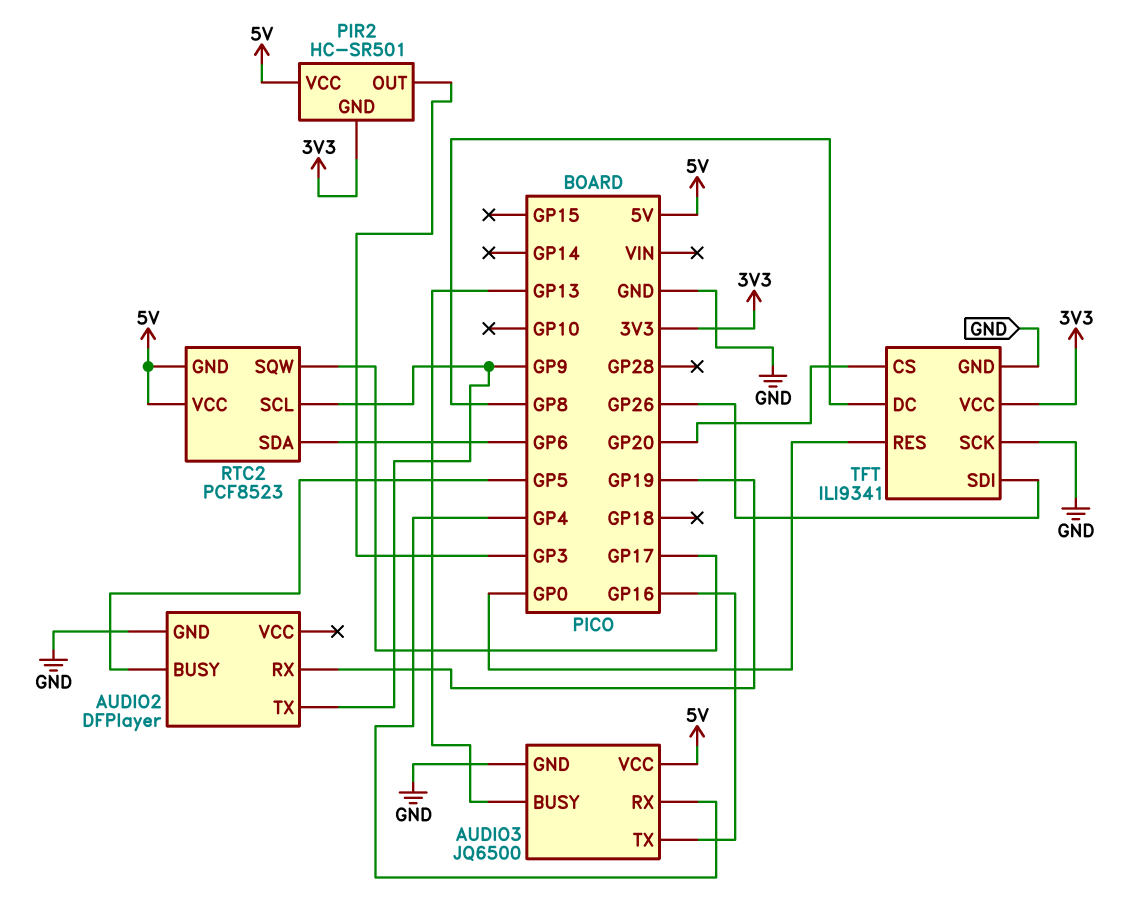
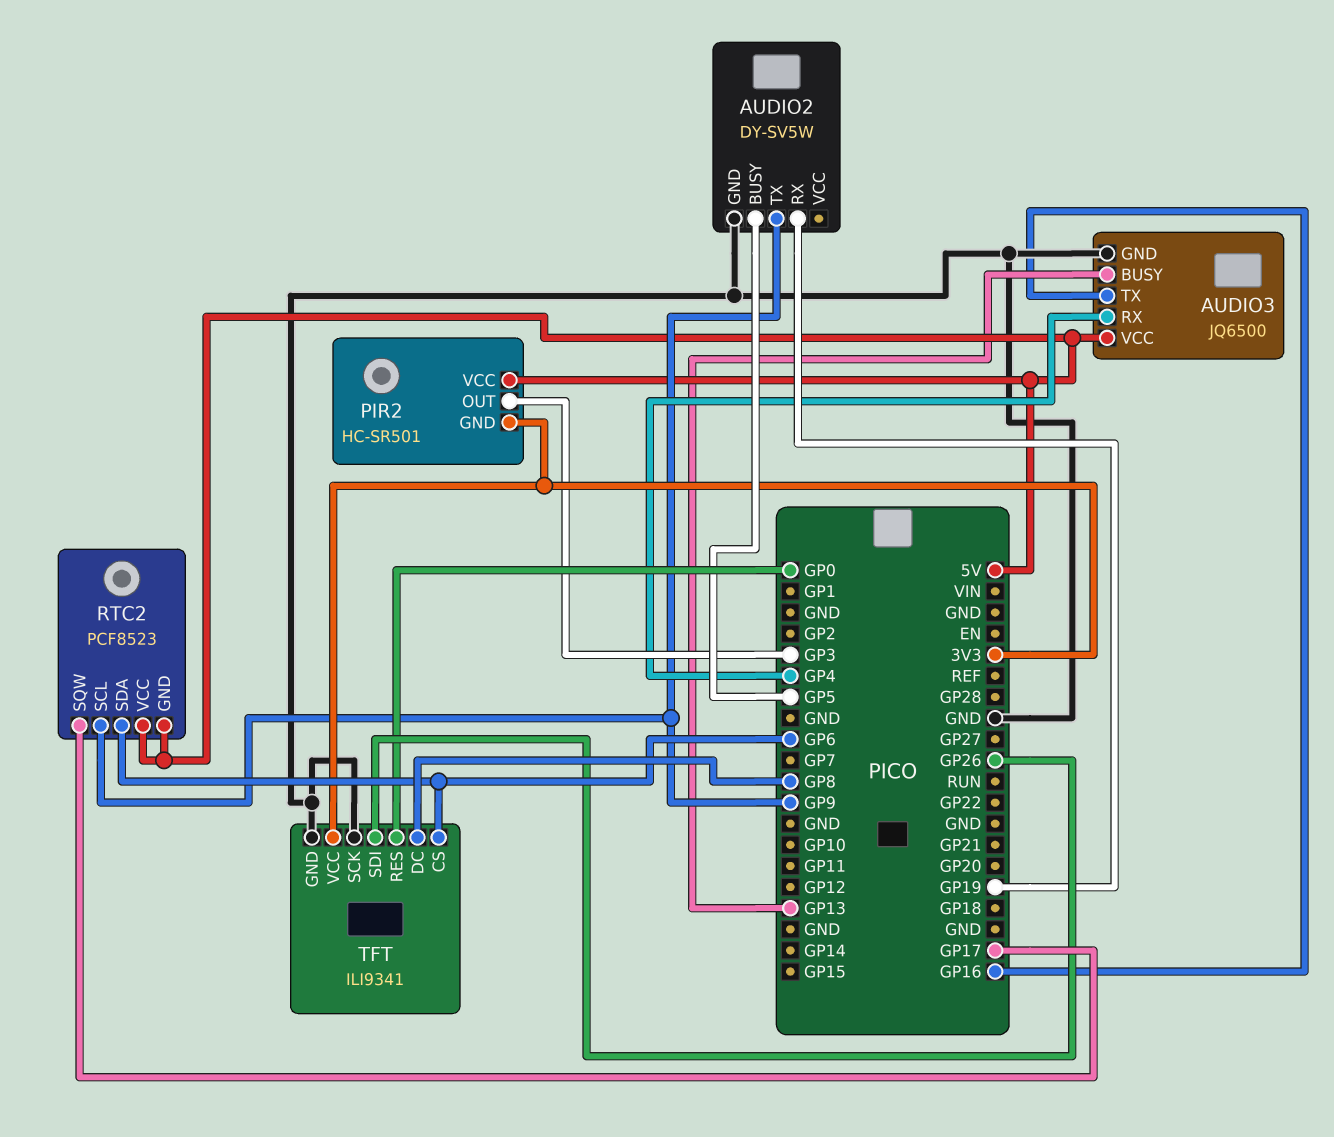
AUDIO2: DFPlayer -> DY-SV5W
TFT pin CS: GP20 -> GP6

